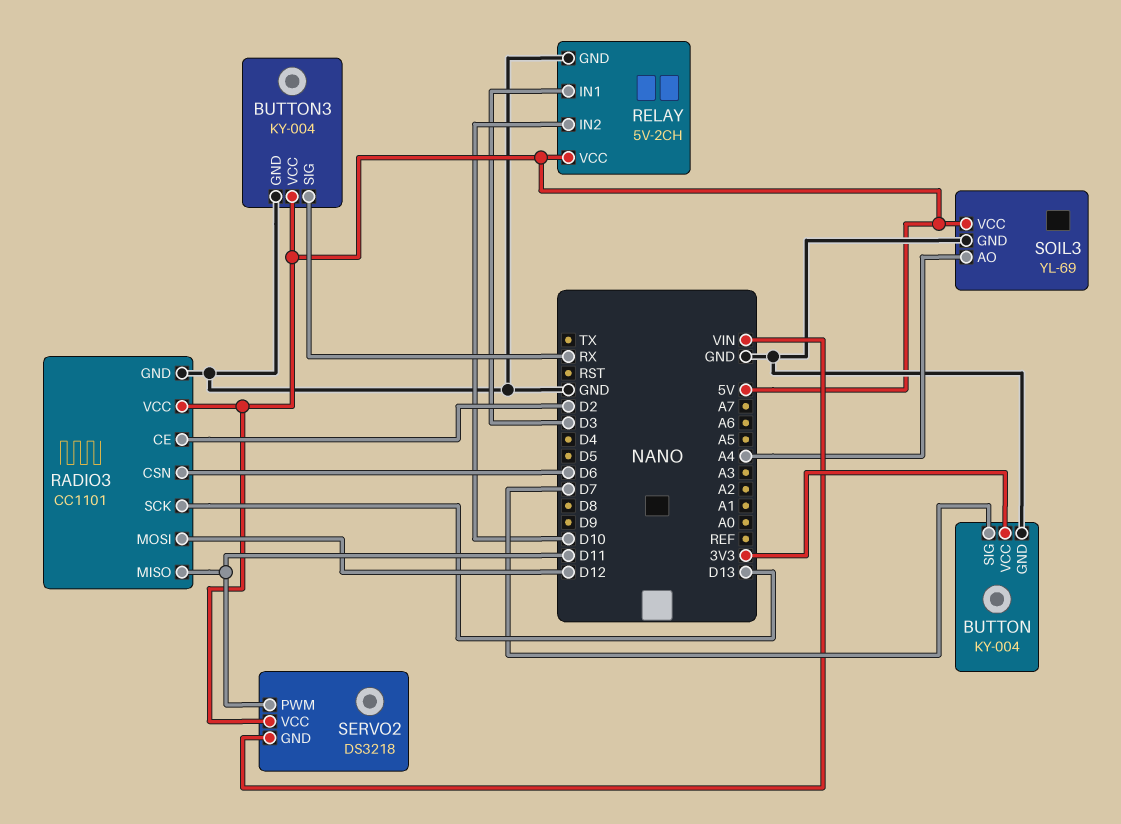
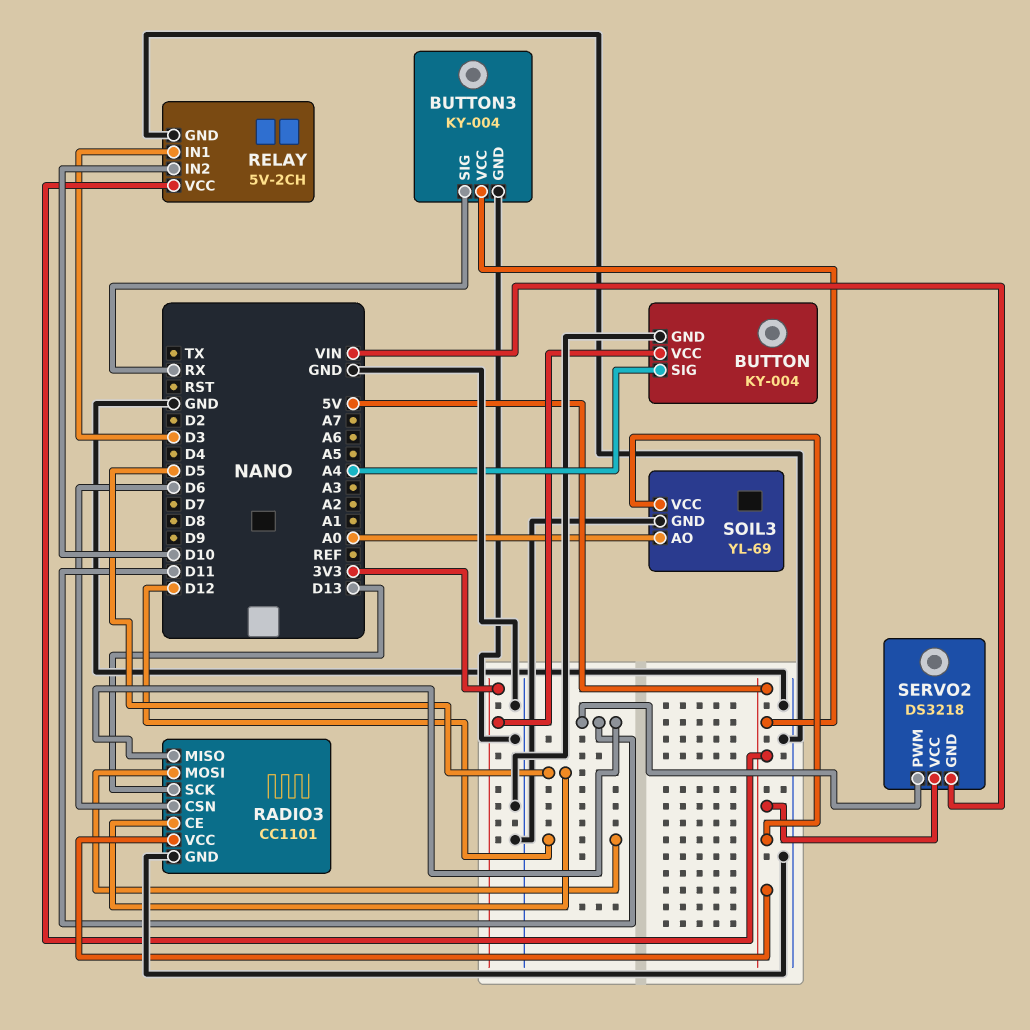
BUTTON pin SIG: D7 -> A4
RADIO3 pin CE: D2 -> D5
SOIL3 pin AO: A4 -> A0

